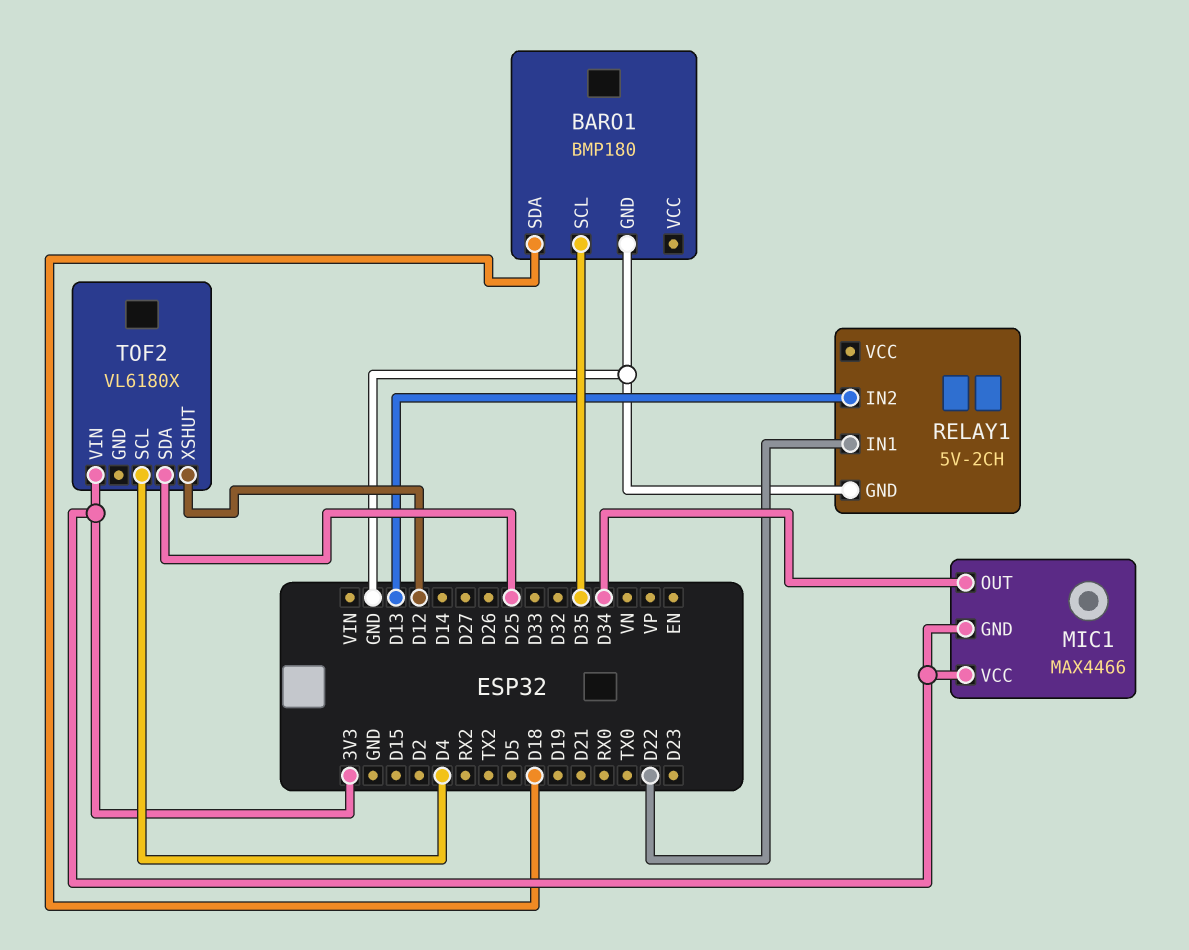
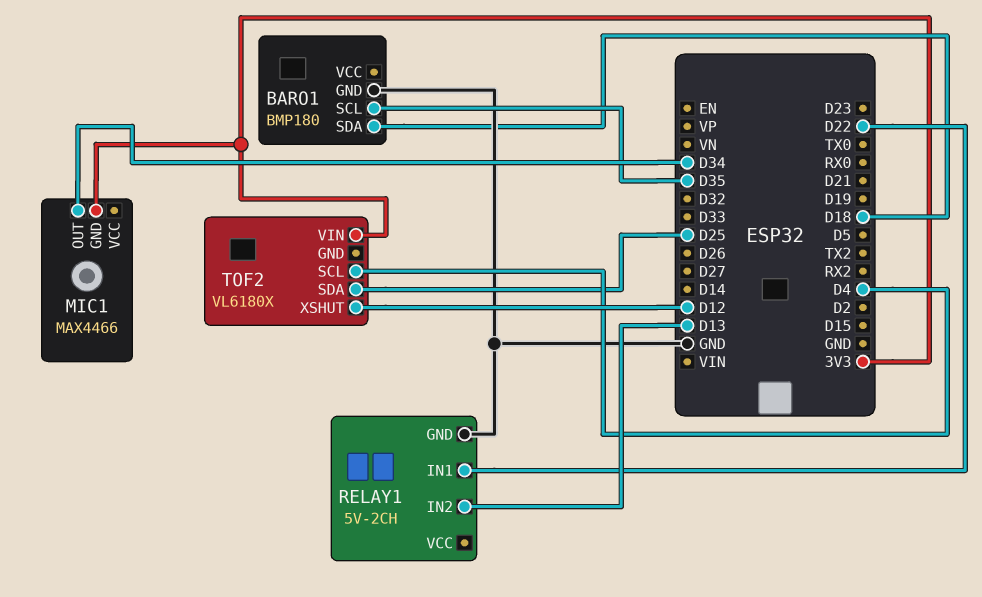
MIC1 pin VCC: 3V3 -> none

